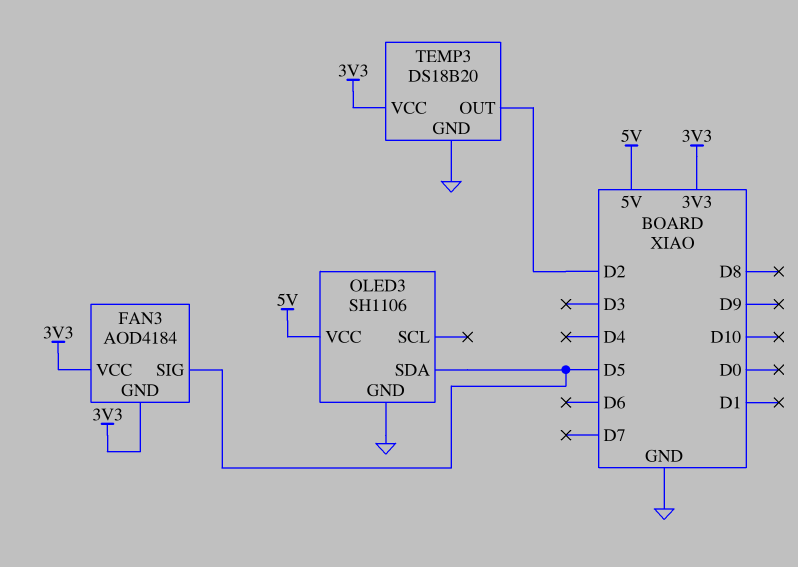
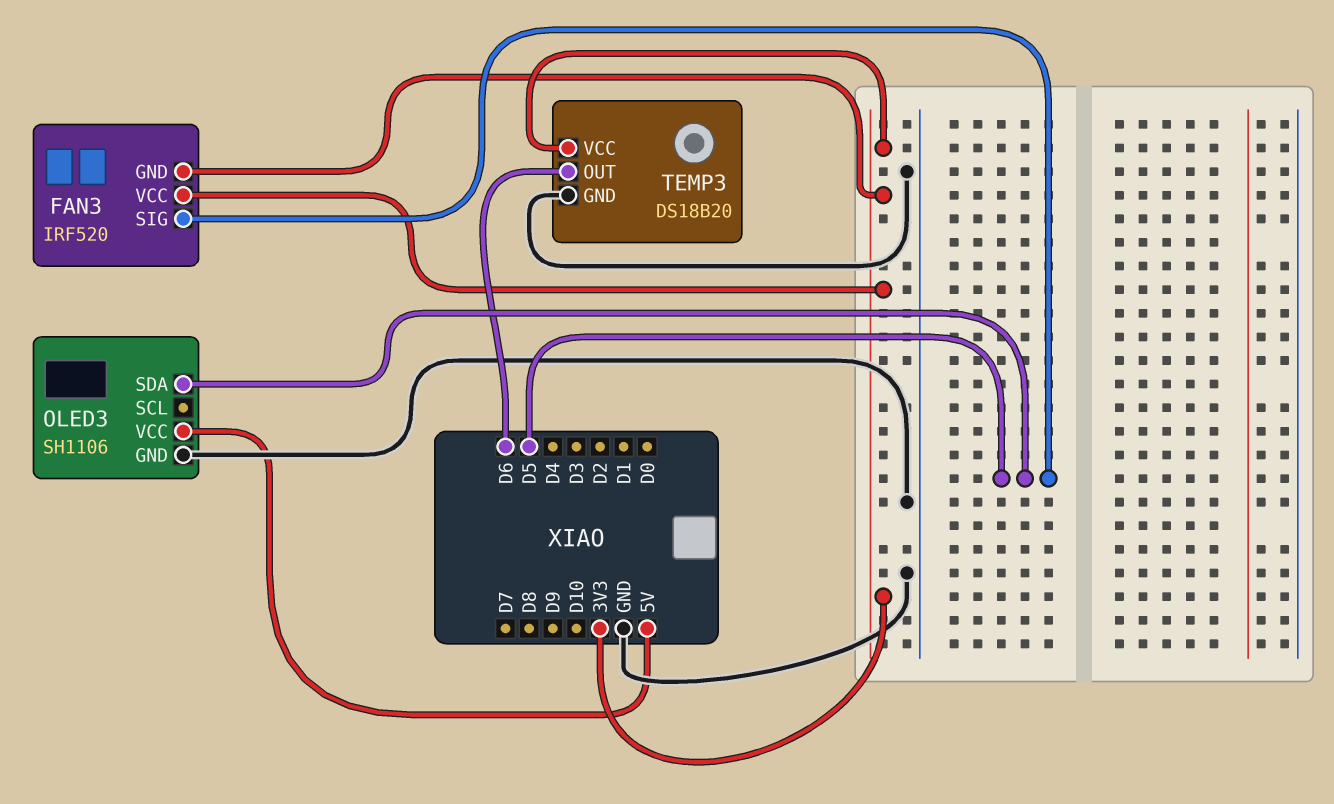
FAN3: AOD4184 -> IRF520
TEMP3 pin OUT: D2 -> D6

